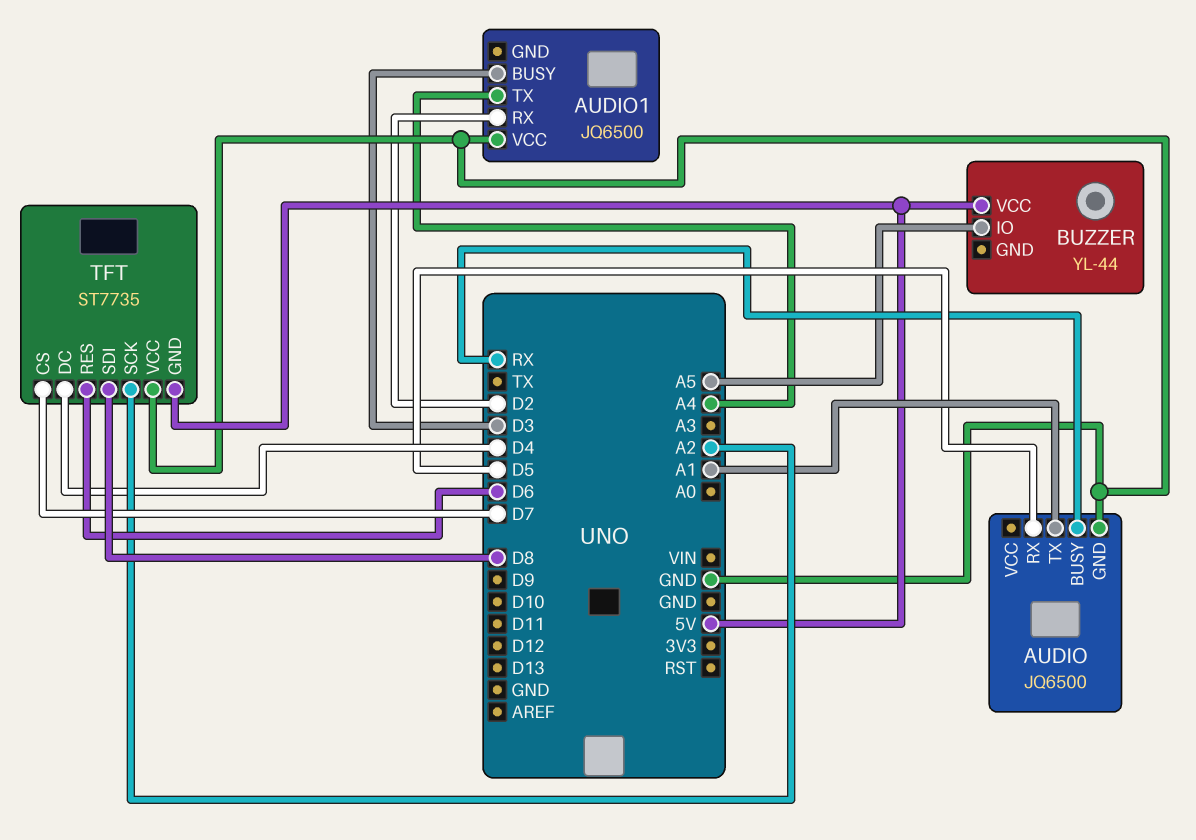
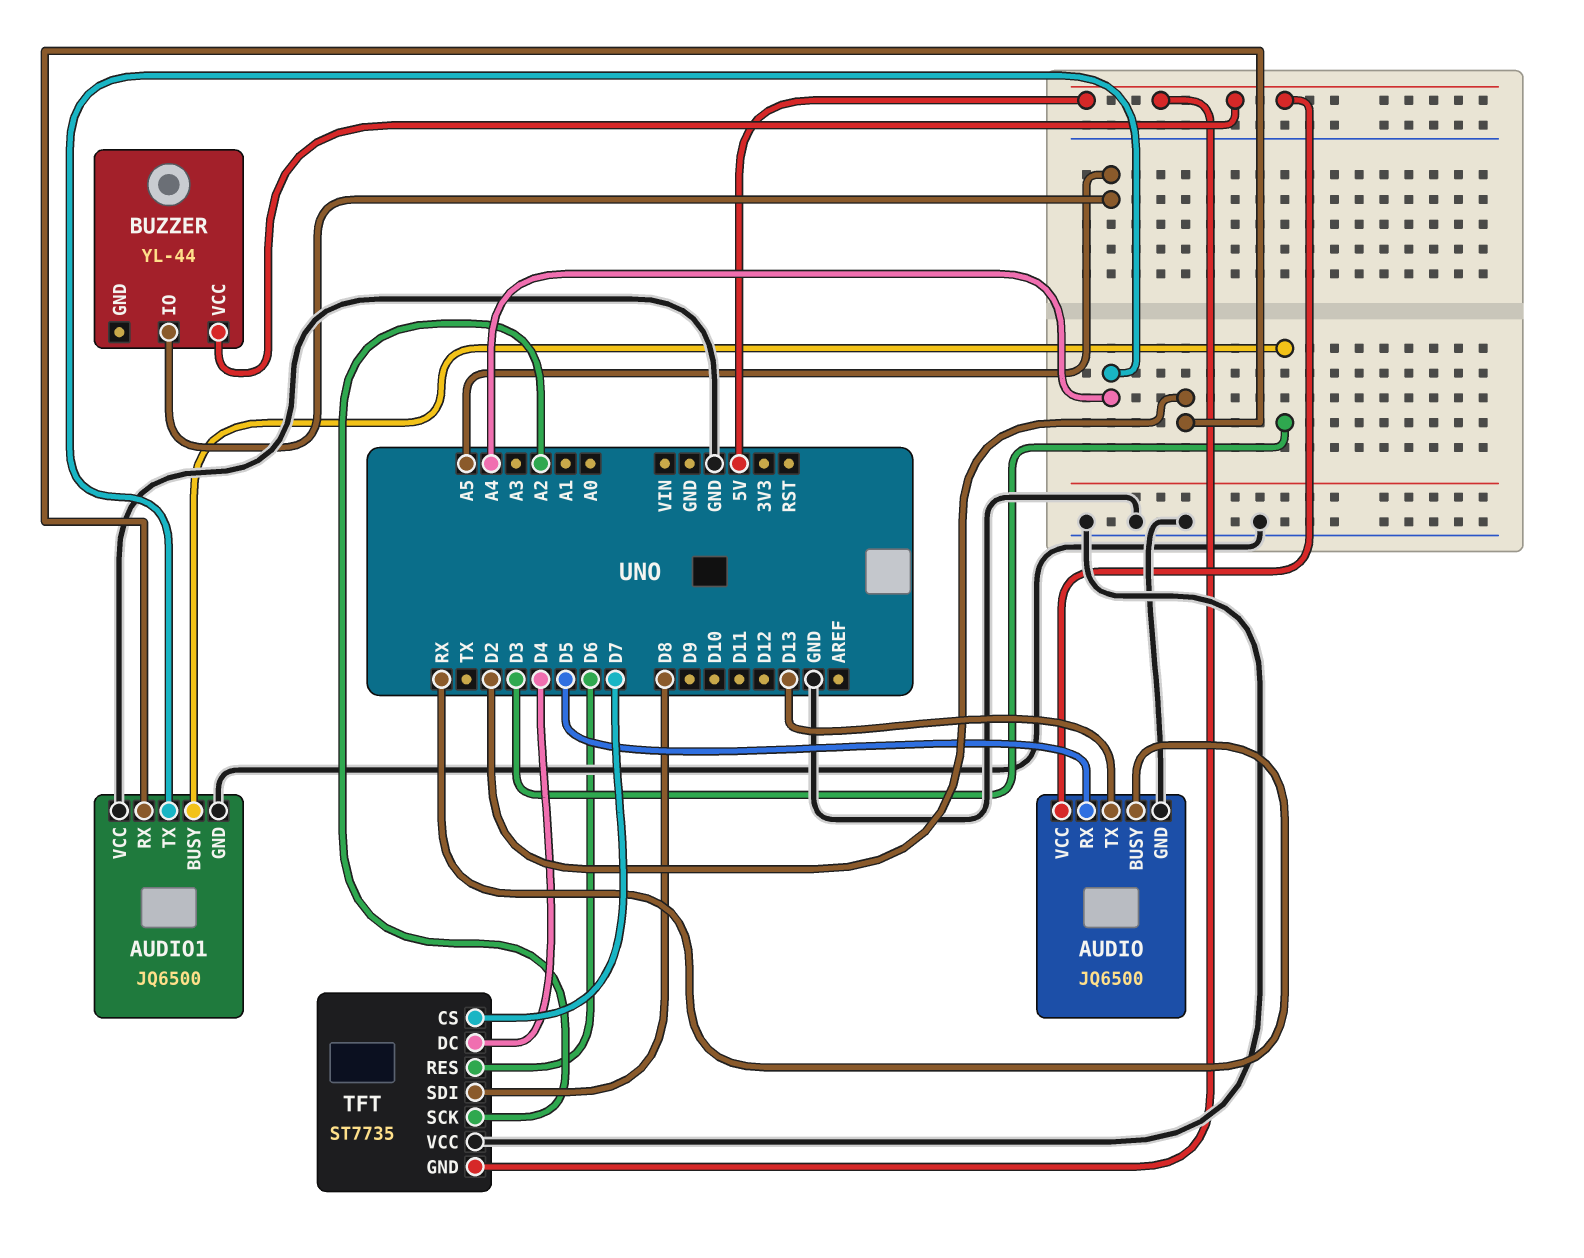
AUDIO pin TX: A1 -> D13
AUDIO pin VCC: none -> 5V
AUDIO1 pin GND: none -> GND

